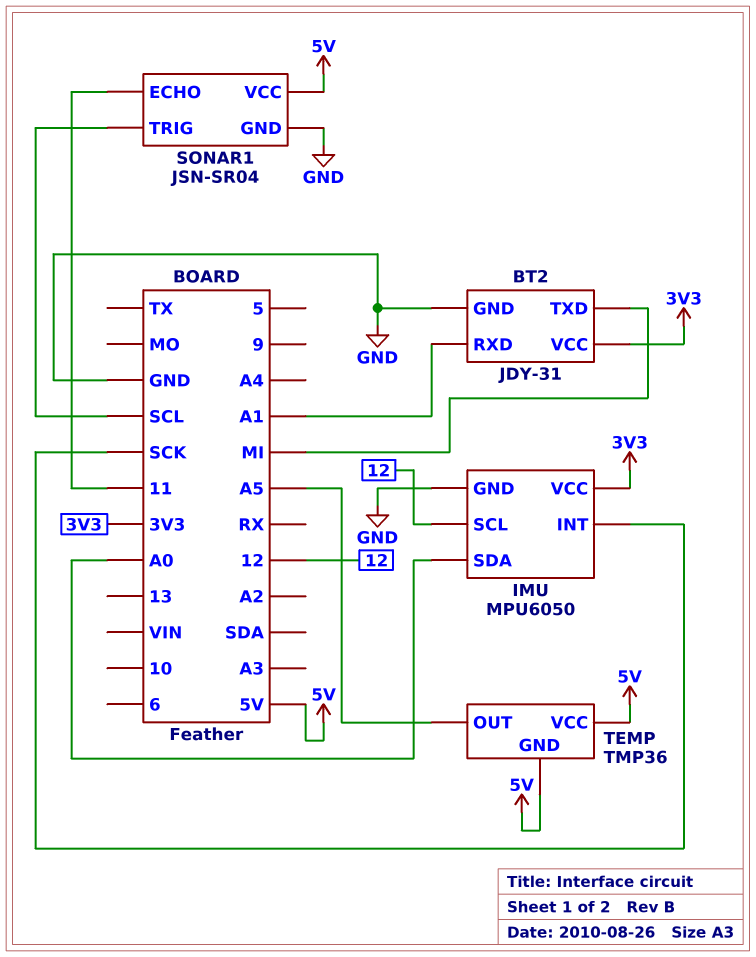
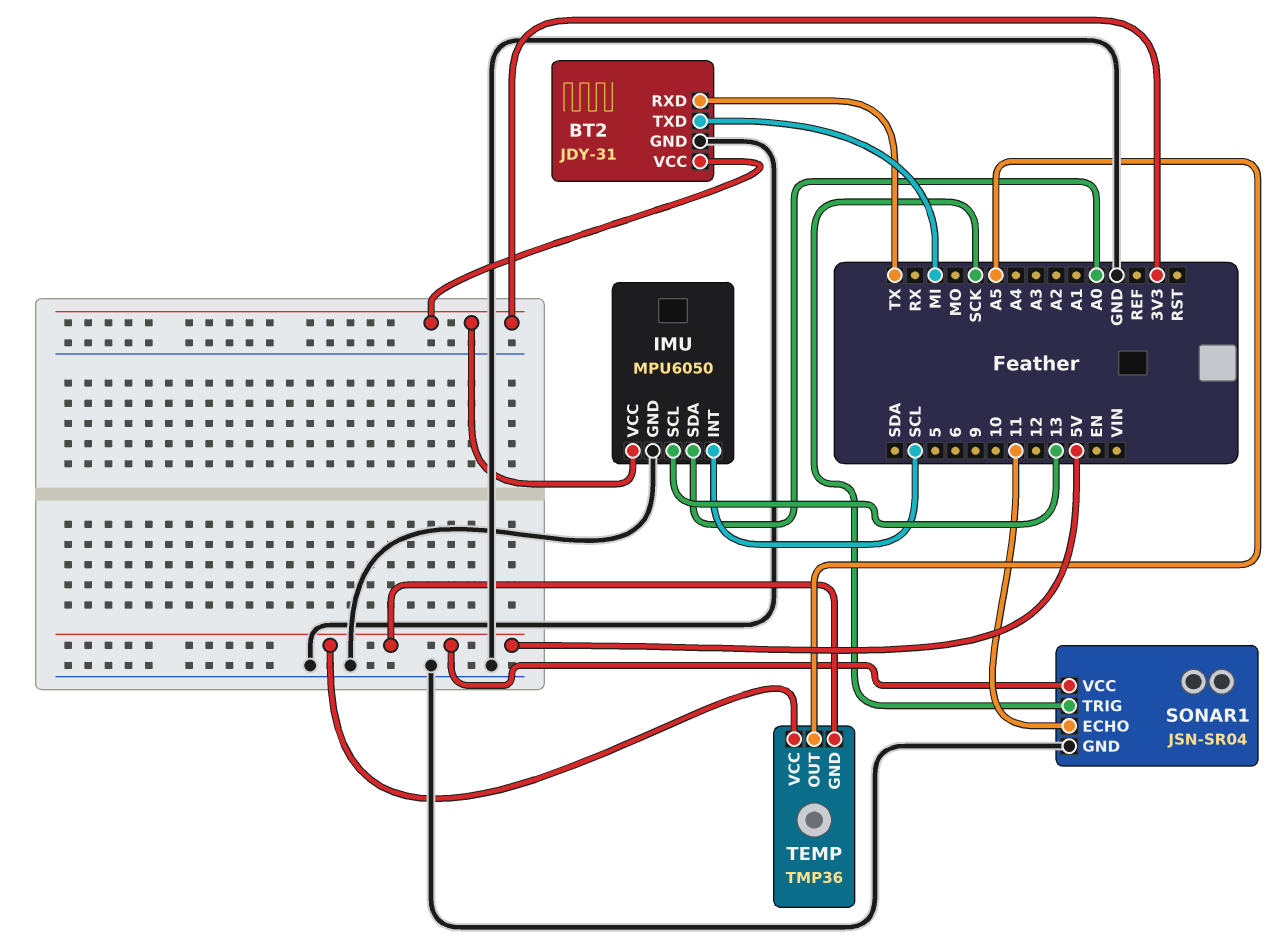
BT2 pin RXD: A1 -> TX
IMU pin INT: SCK -> SCL
IMU pin SCL: 12 -> 13
SONAR1 pin TRIG: SCL -> SCK

